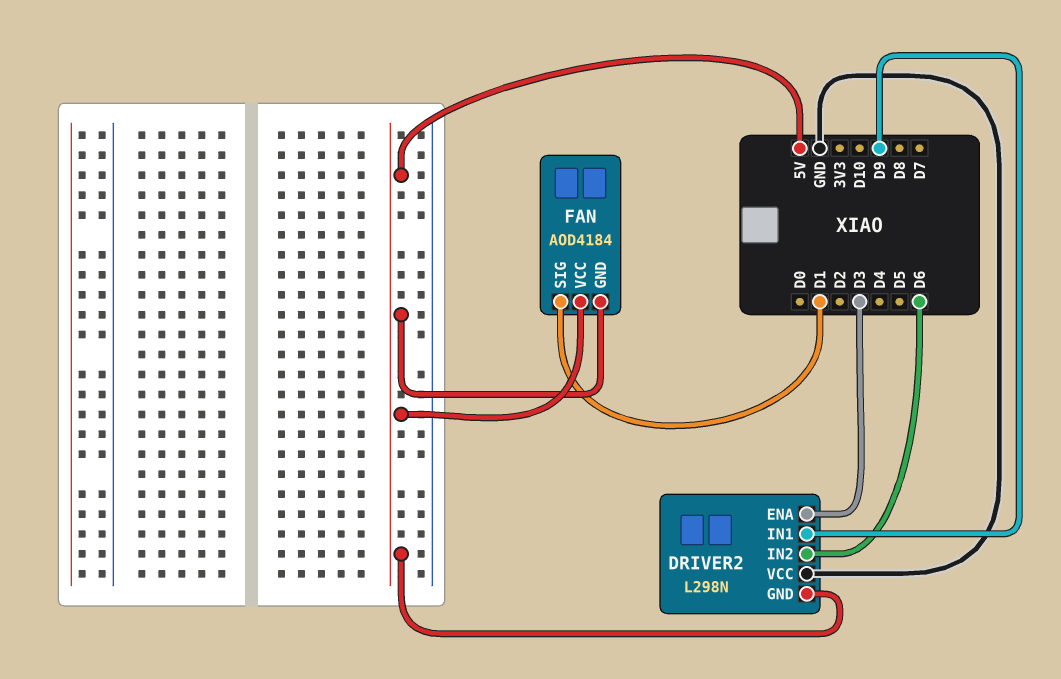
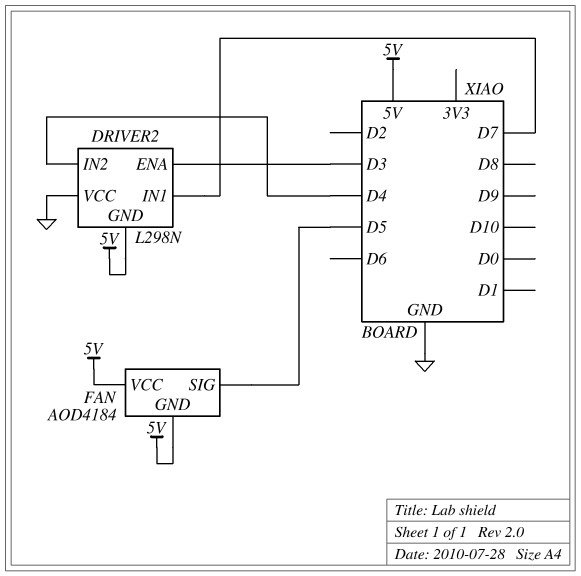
DRIVER2 pin IN1: D9 -> D7
DRIVER2 pin IN2: D6 -> D4
FAN pin SIG: D1 -> D5

